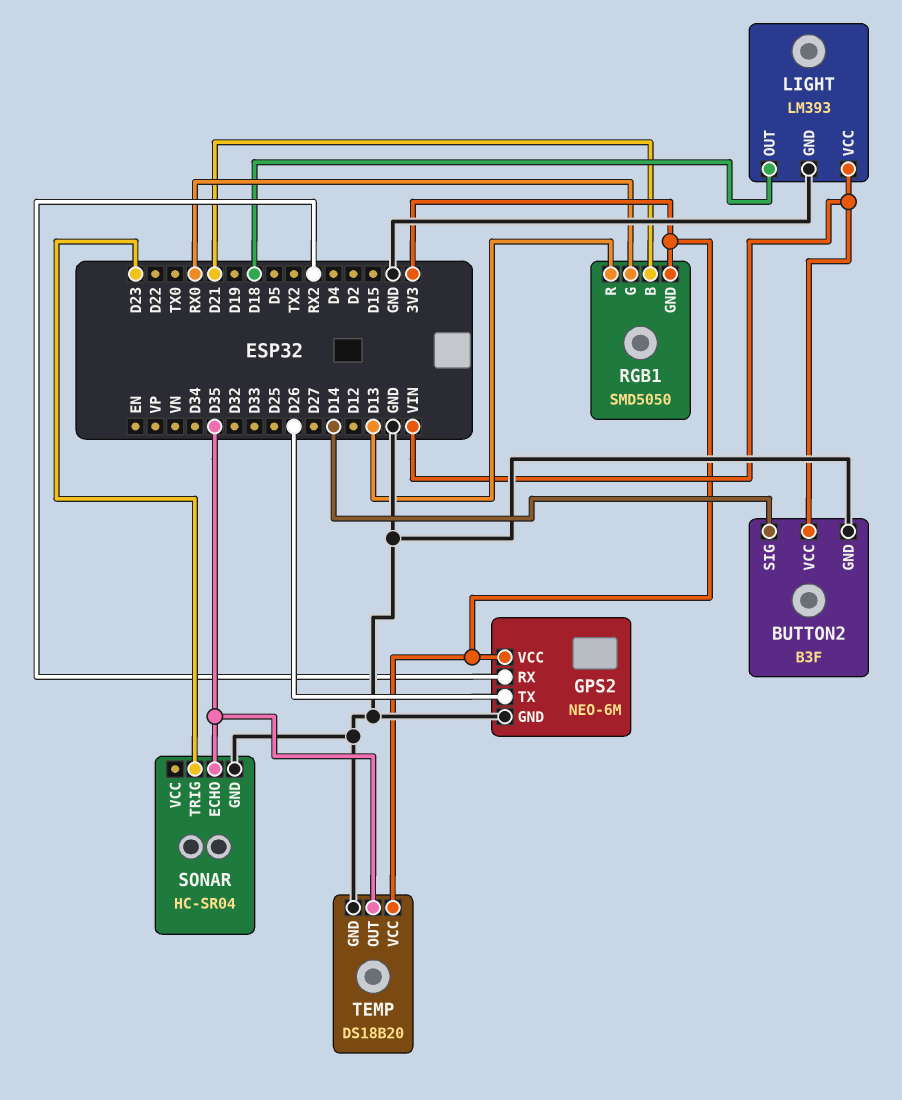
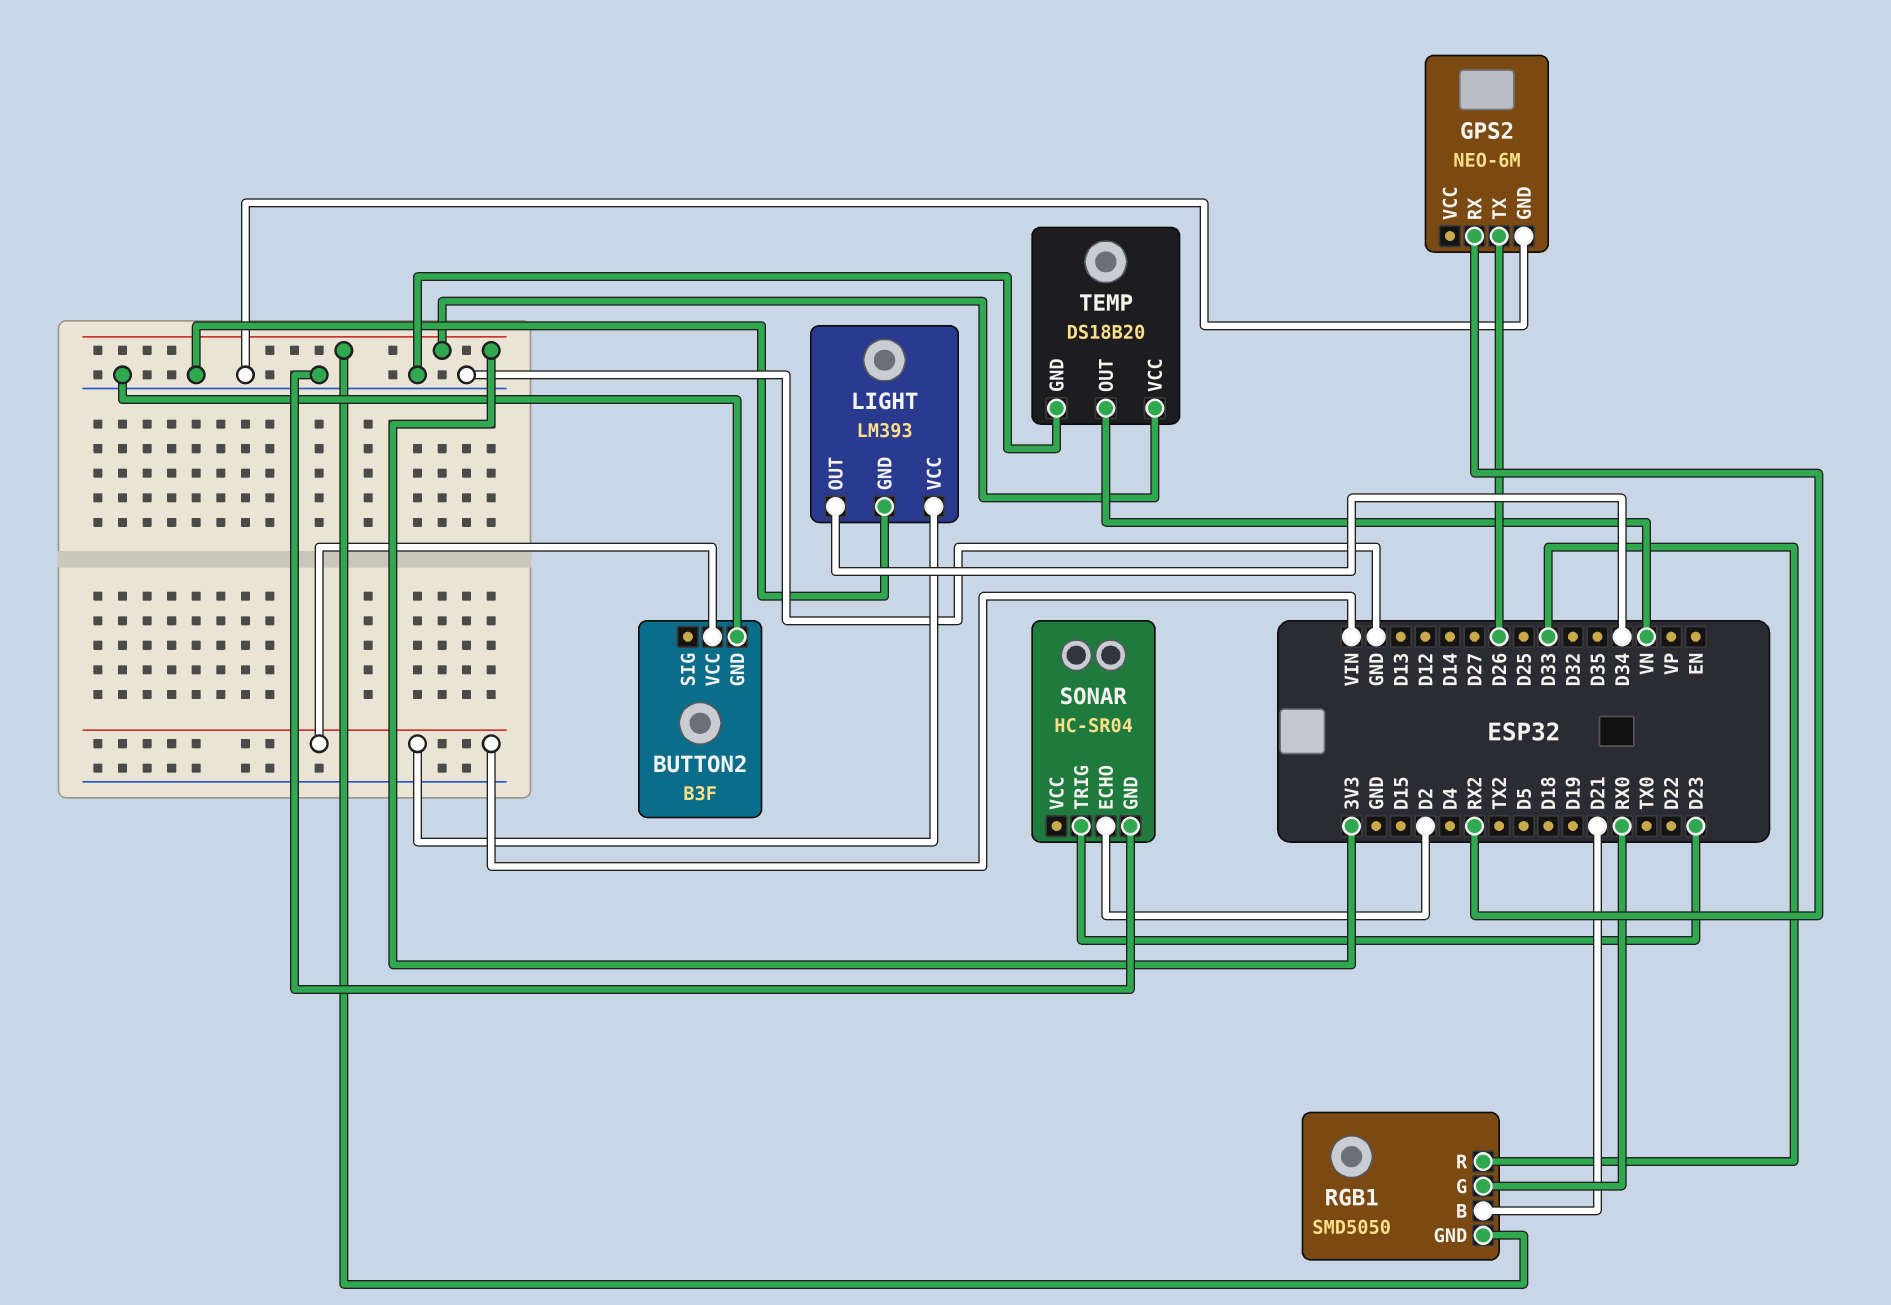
BUTTON2 pin SIG: D14 -> none
GPS2 pin VCC: 3V3 -> none
LIGHT pin OUT: D18 -> D34
RGB1 pin R: D13 -> D33
SONAR pin ECHO: D35 -> D2
TEMP pin OUT: D35 -> VN

